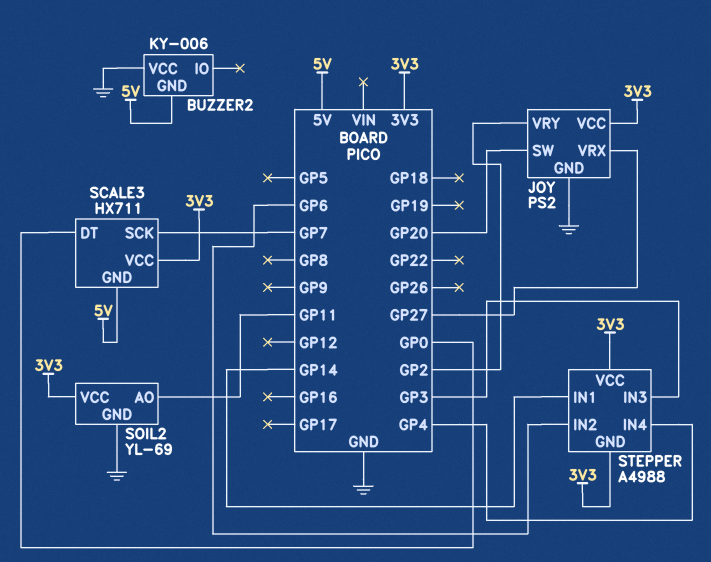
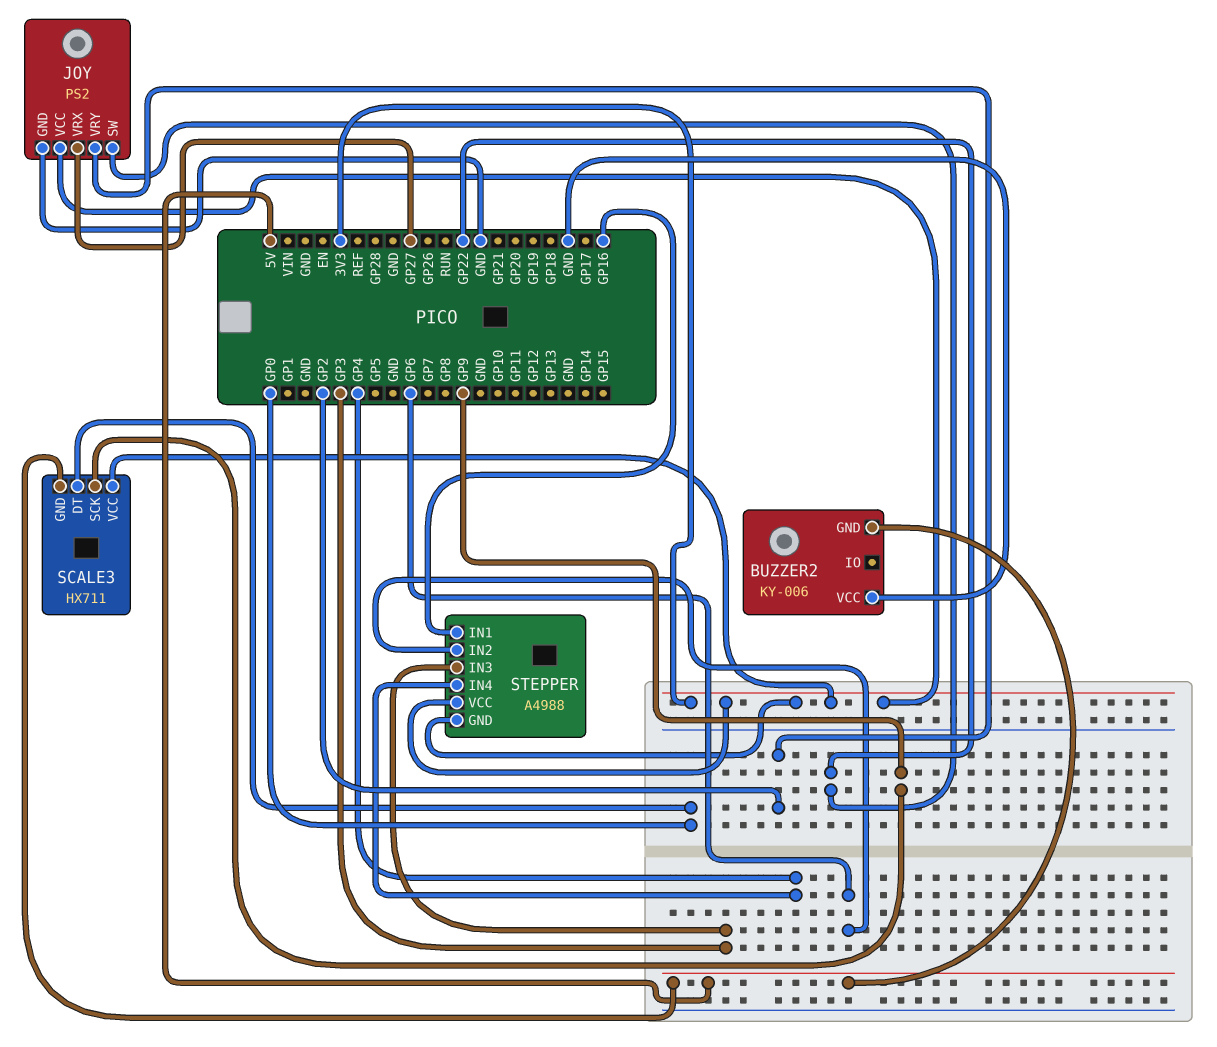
JOY pin SW: GP20 -> GP22
SCALE3 pin SCK: GP7 -> GP9
SOIL2: YL-69 -> none
SOIL2 pin AO: GP11 -> none
SOIL2 pin GND: GND -> none
SOIL2 pin VCC: 3V3 -> none
STEPPER pin IN1: GP14 -> GP16

